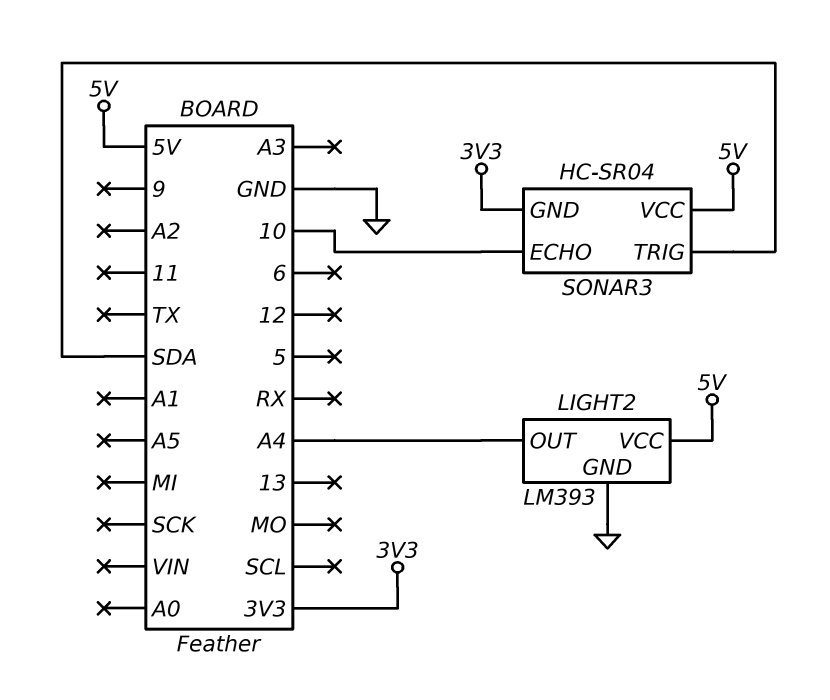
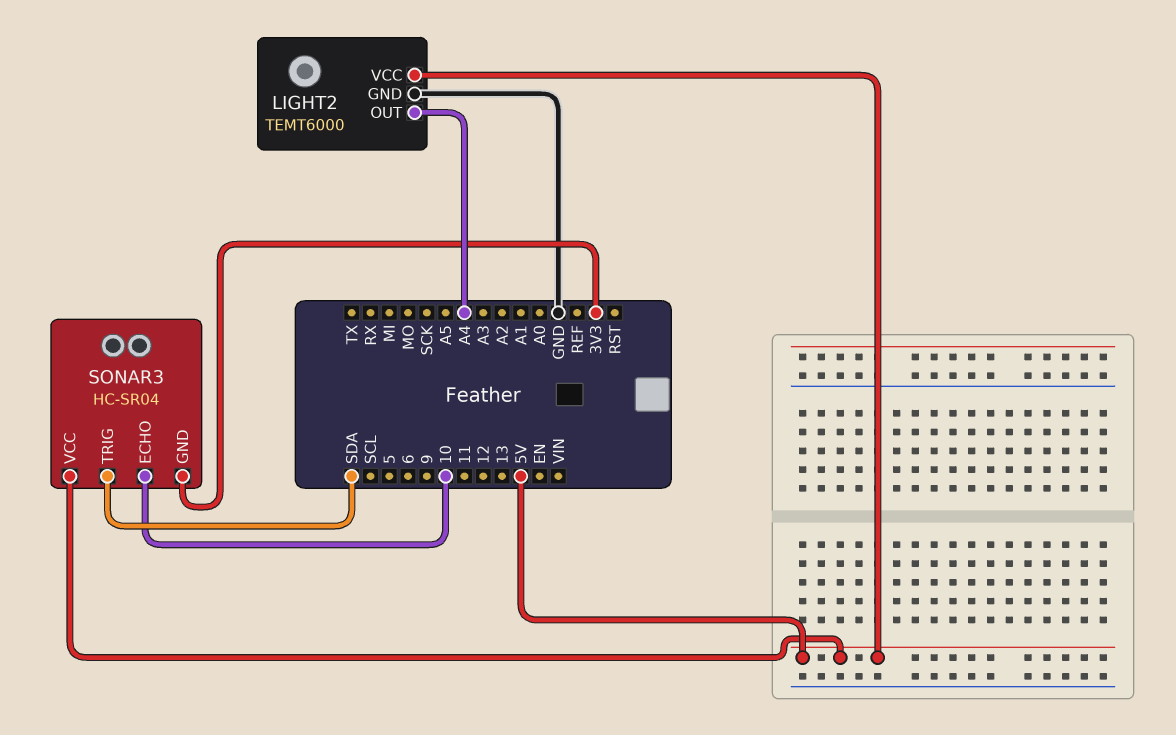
LIGHT2: LM393 -> TEMT6000

